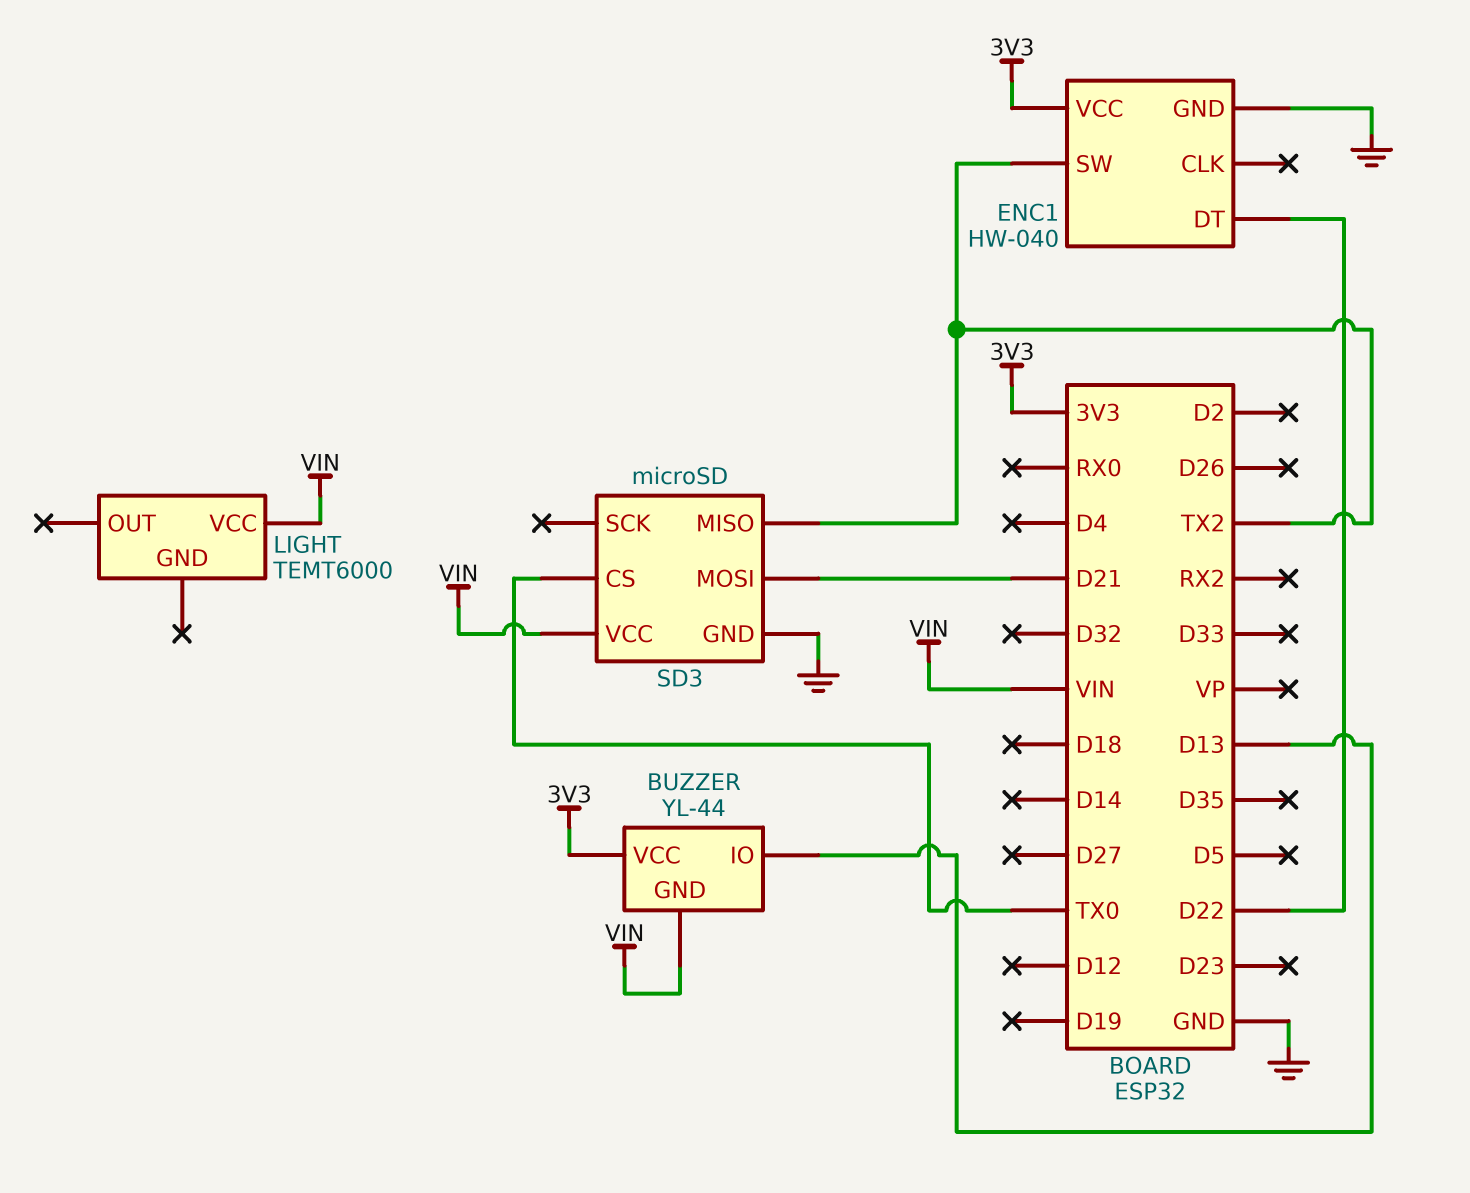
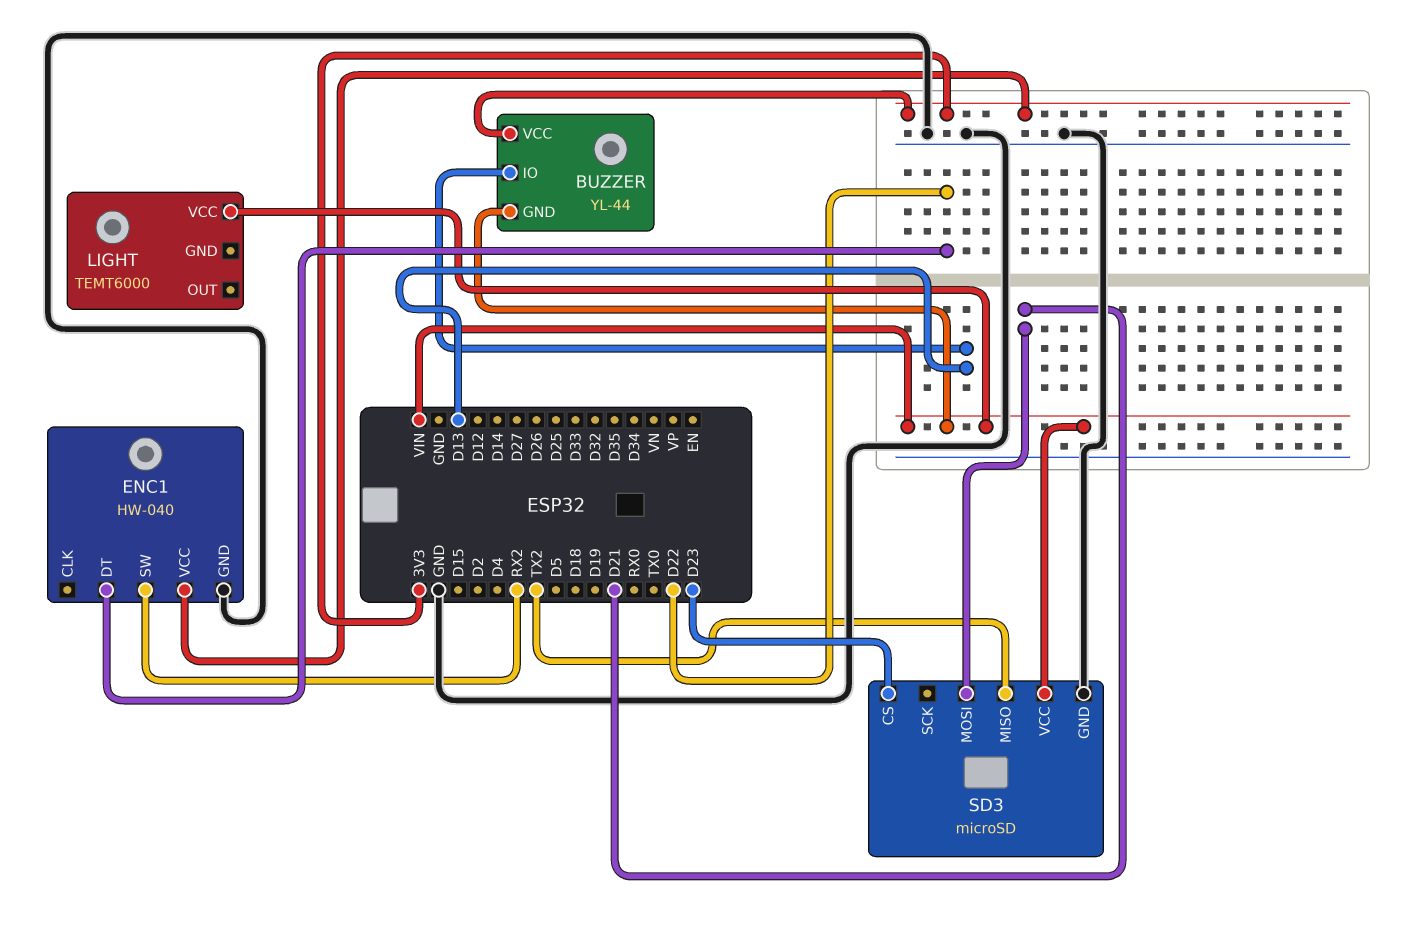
ENC1 pin SW: TX2 -> RX2
SD3 pin CS: TX0 -> D23

